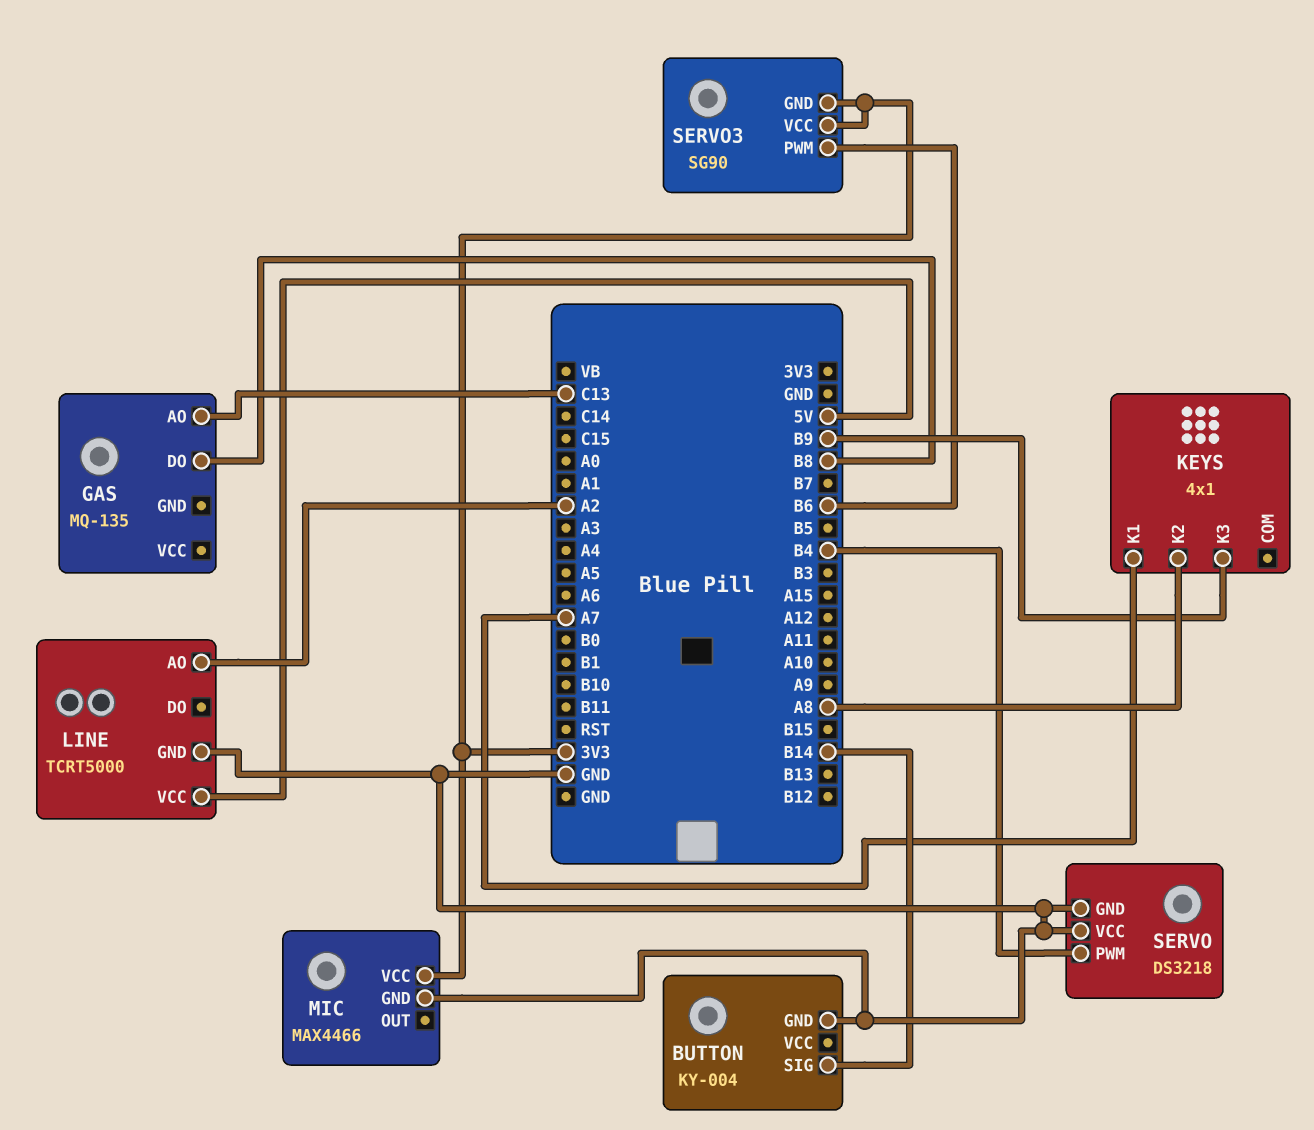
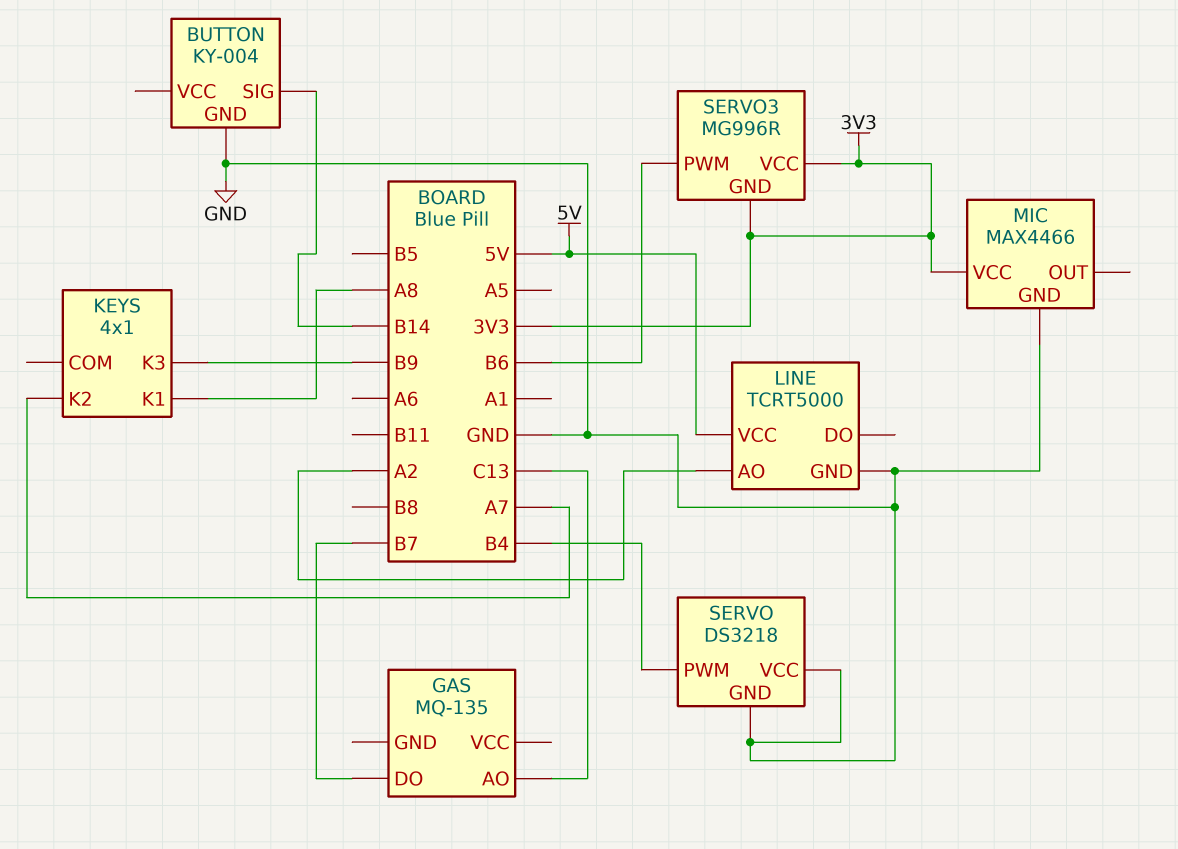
GAS pin DO: B8 -> B7
KEYS pin K1: A7 -> A8
KEYS pin K2: A8 -> A7
SERVO3: SG90 -> MG996R

